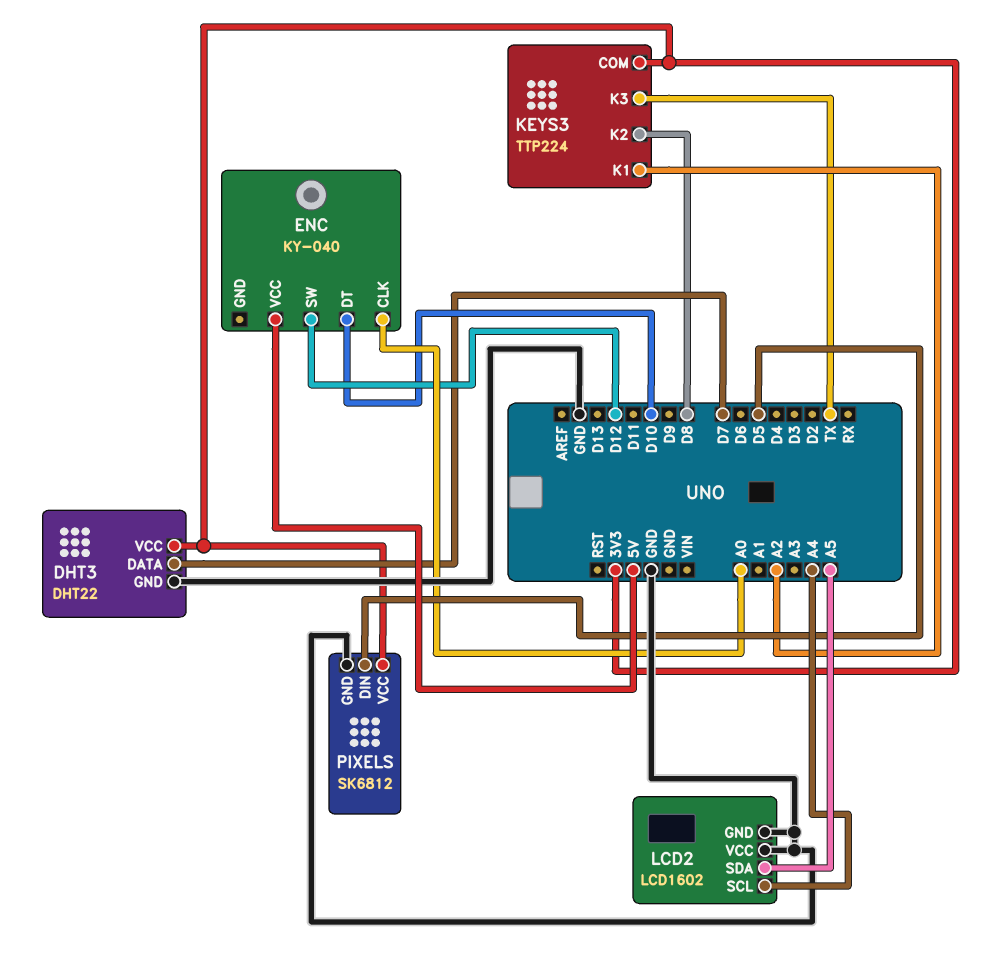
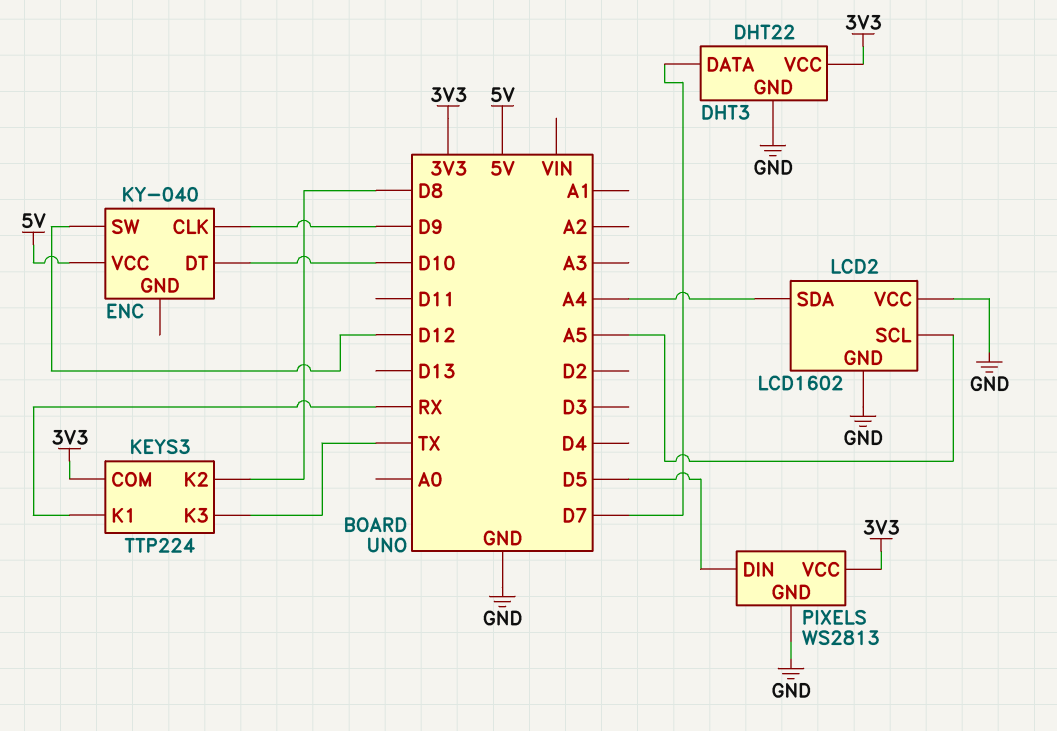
ENC pin CLK: A0 -> D9
KEYS3 pin K1: A2 -> RX
LCD2 pin SCL: A4 -> A5
LCD2 pin SDA: A5 -> A4
PIXELS: SK6812 -> WS2813

